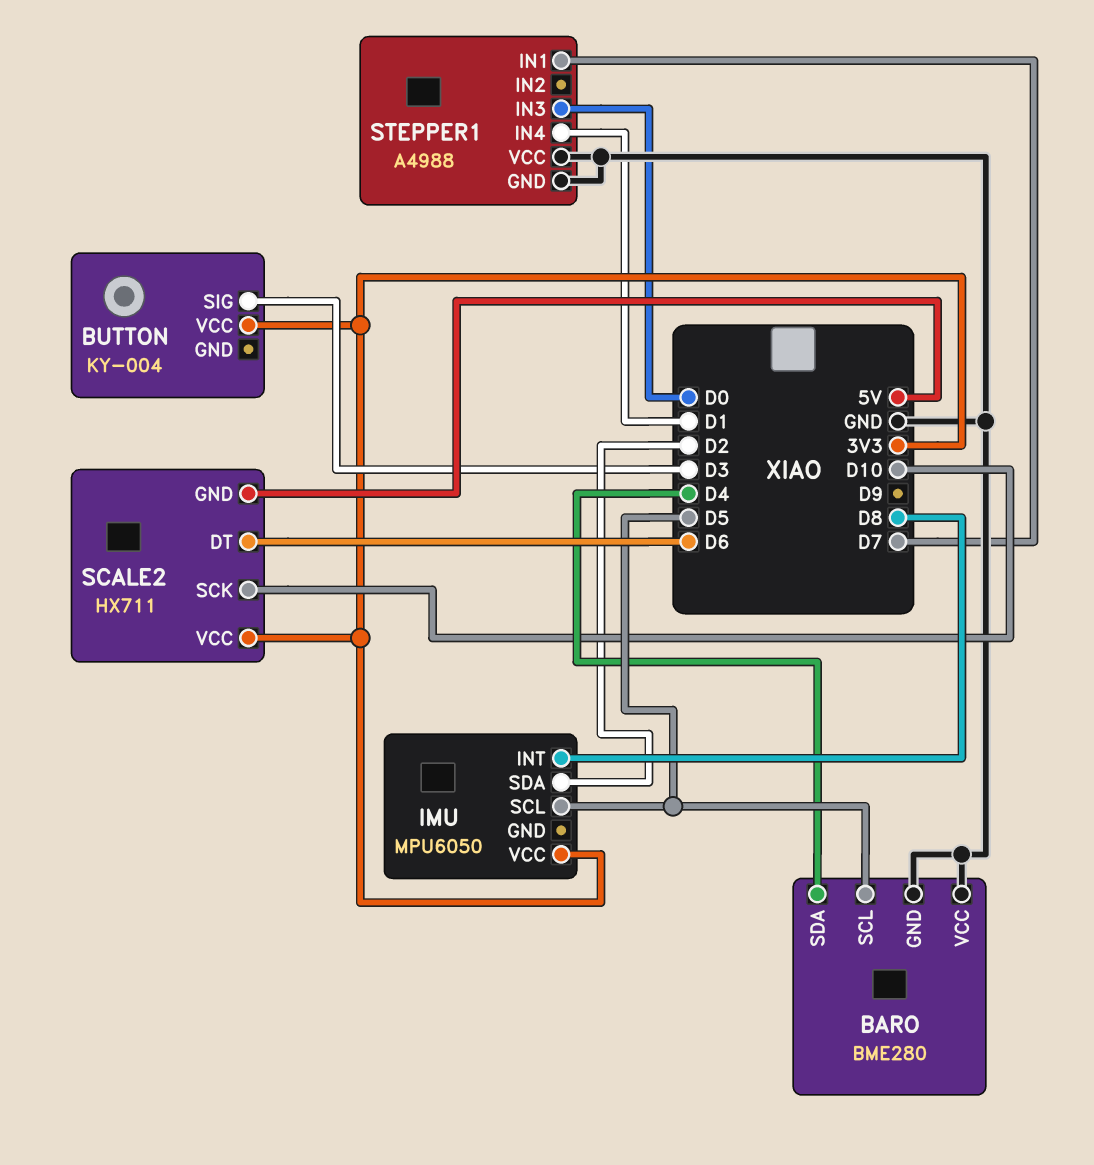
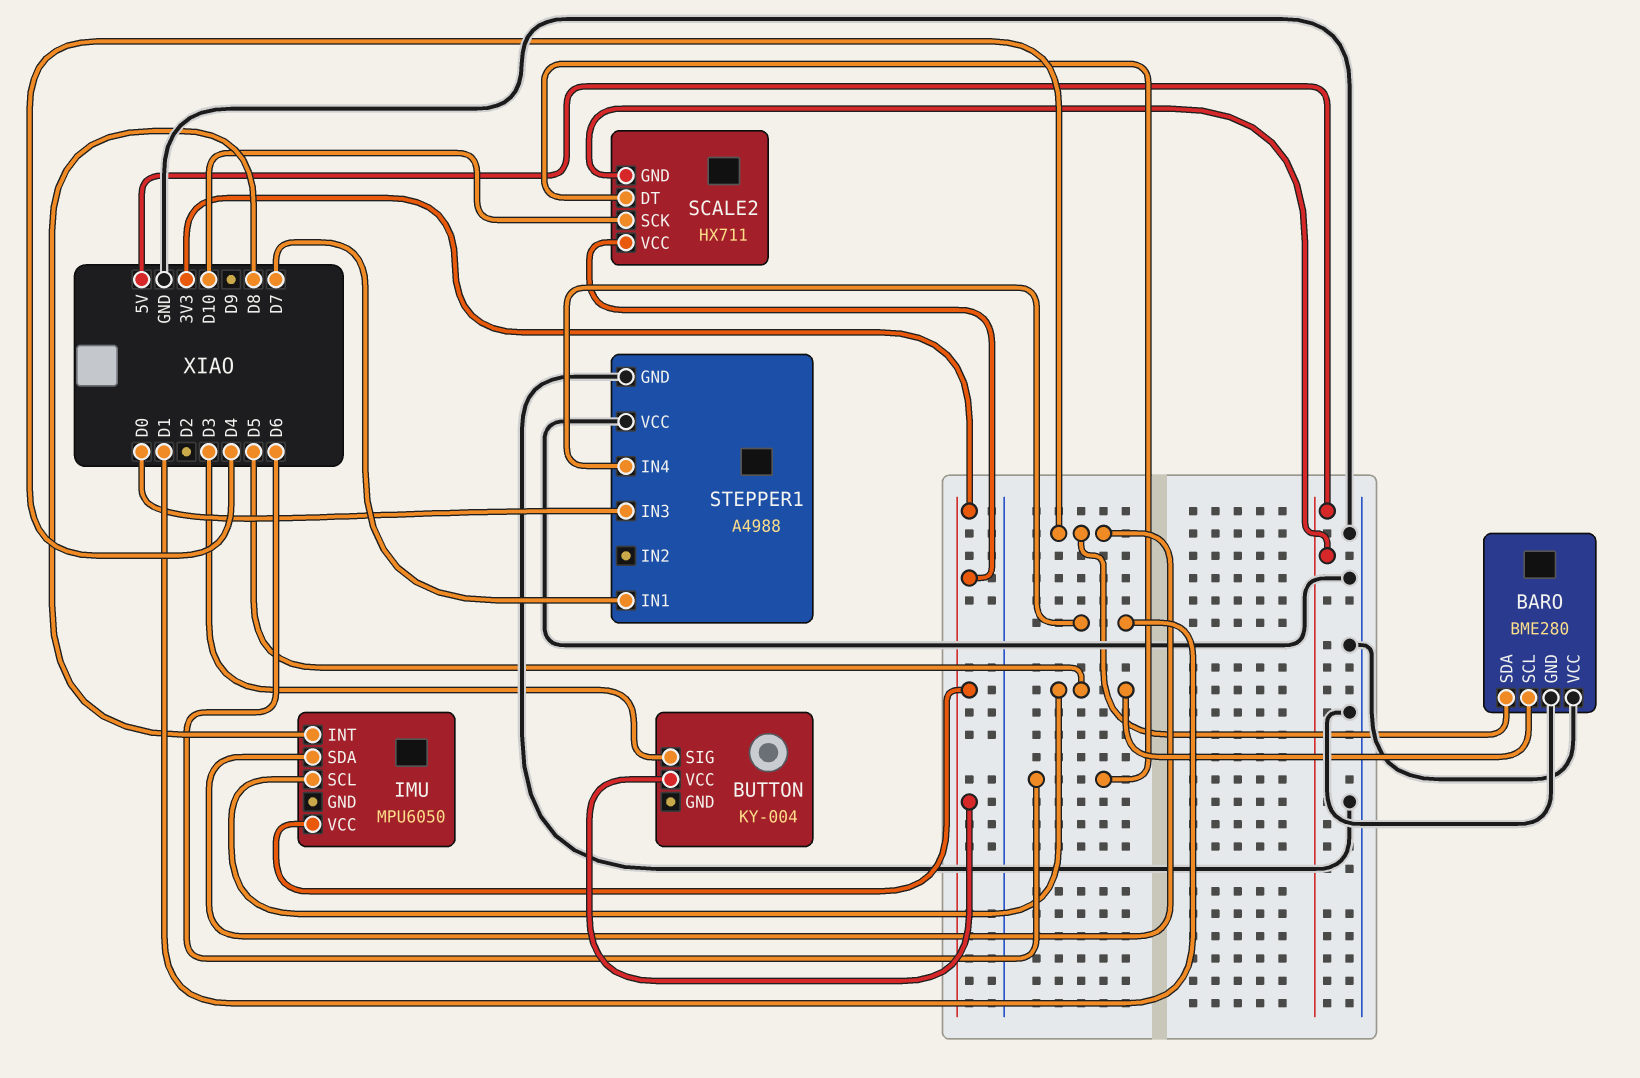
IMU pin SDA: D2 -> D4

